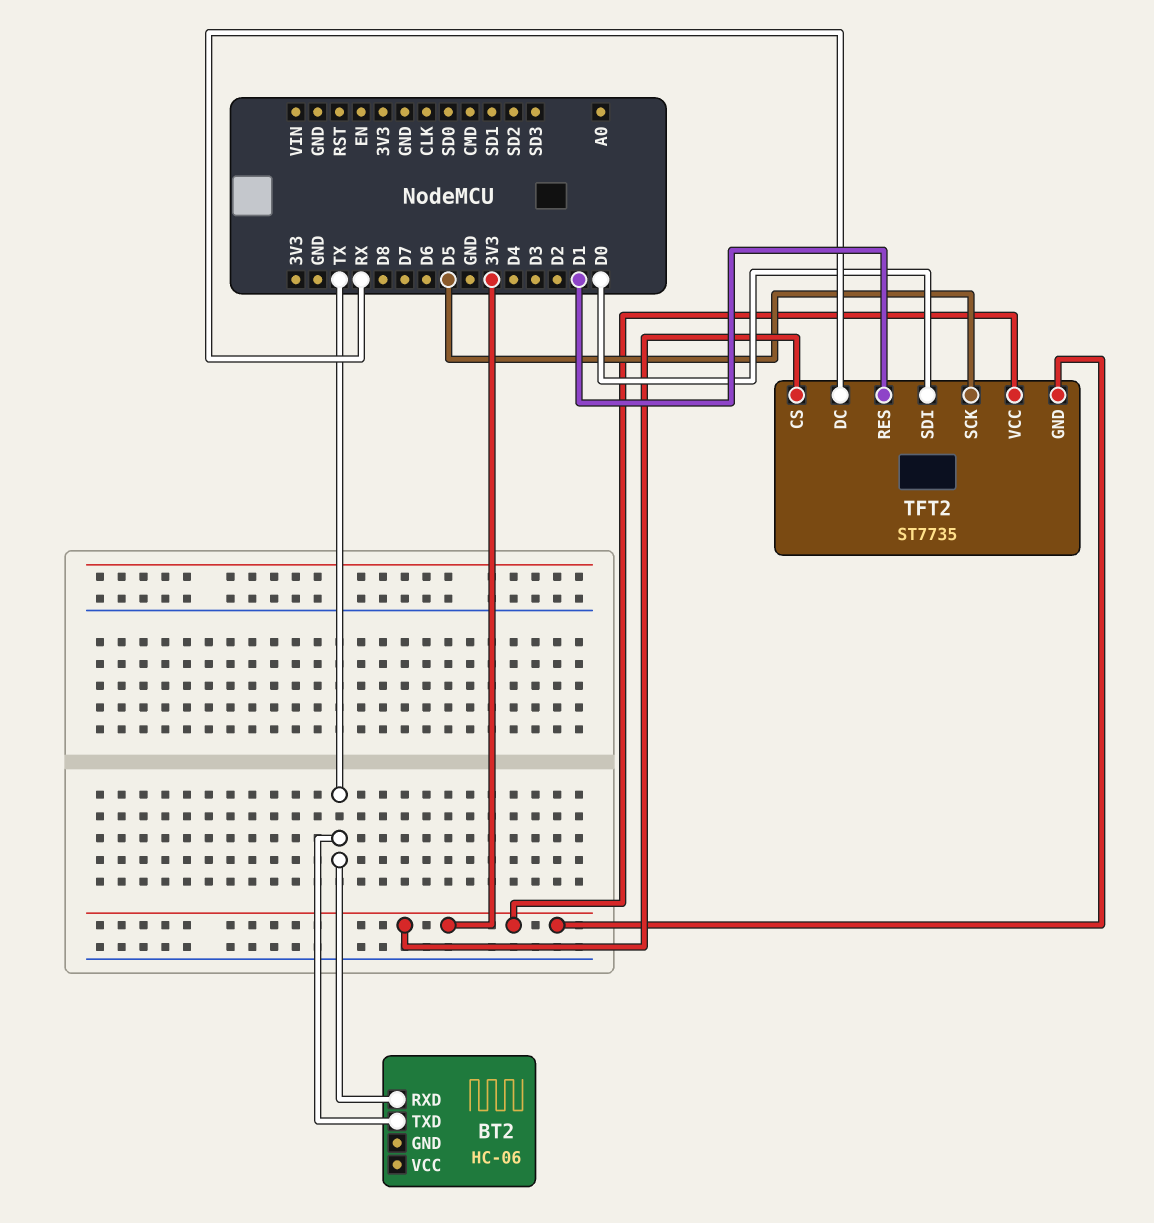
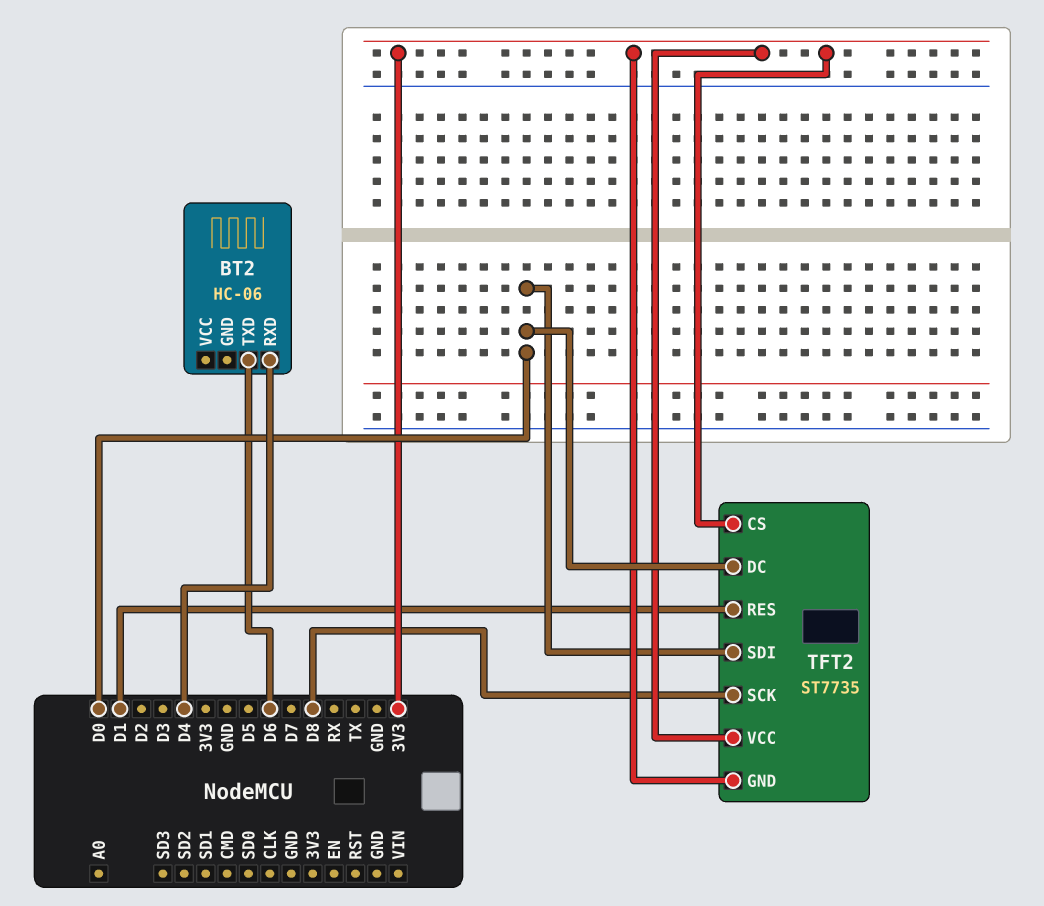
BT2 pin RXD: TX -> D4
BT2 pin TXD: TX -> D6
TFT2 pin DC: RX -> D0
TFT2 pin SCK: D5 -> D8

